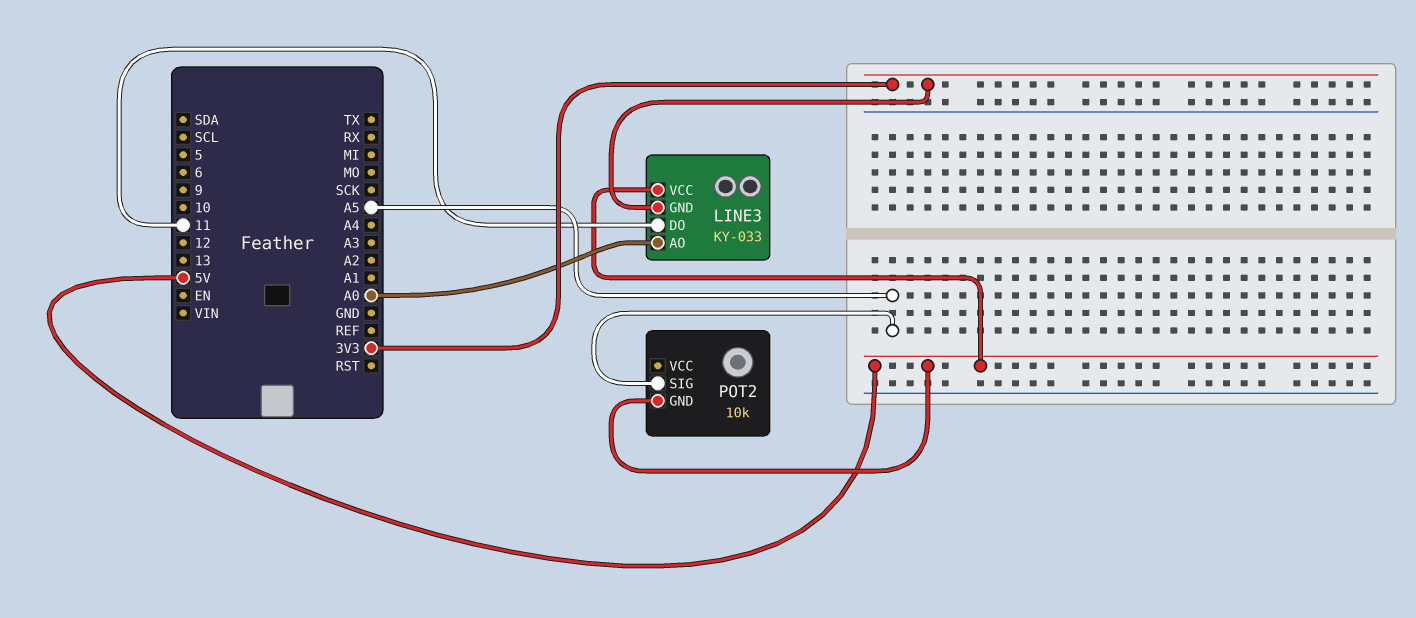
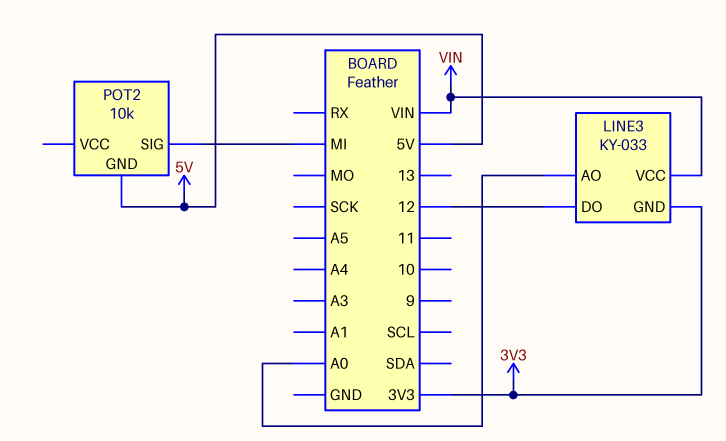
LINE3 pin DO: 11 -> 12
LINE3 pin VCC: 5V -> VIN
POT2 pin SIG: A5 -> MI

